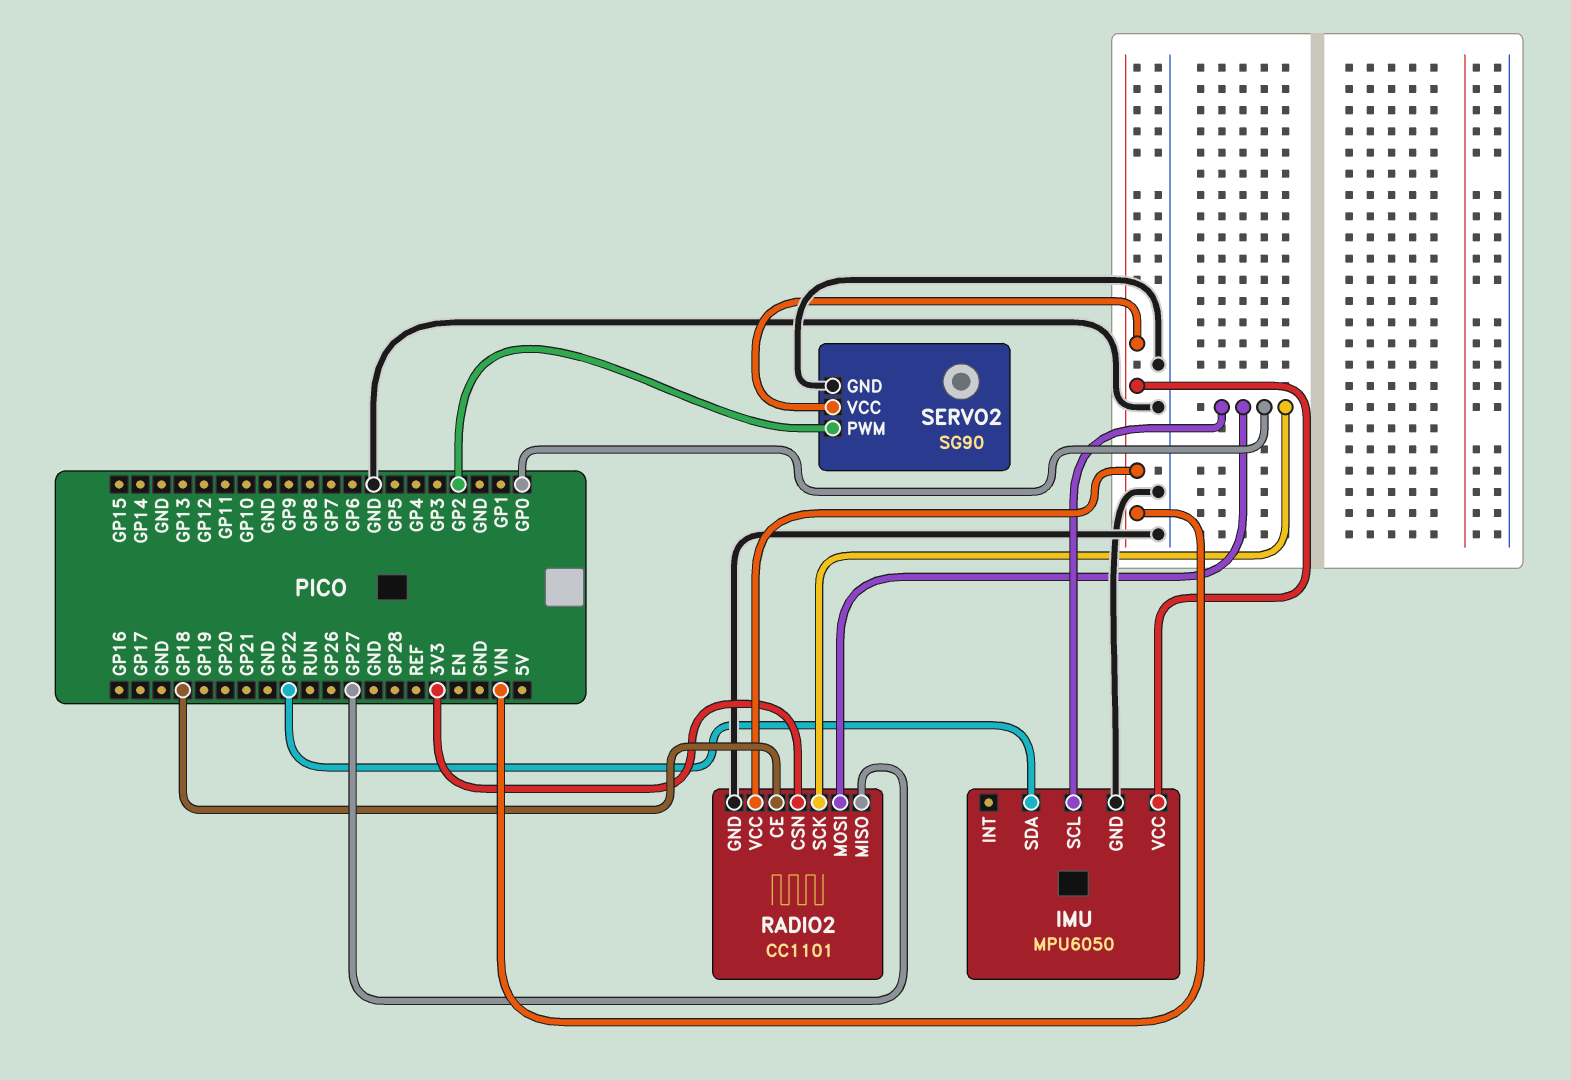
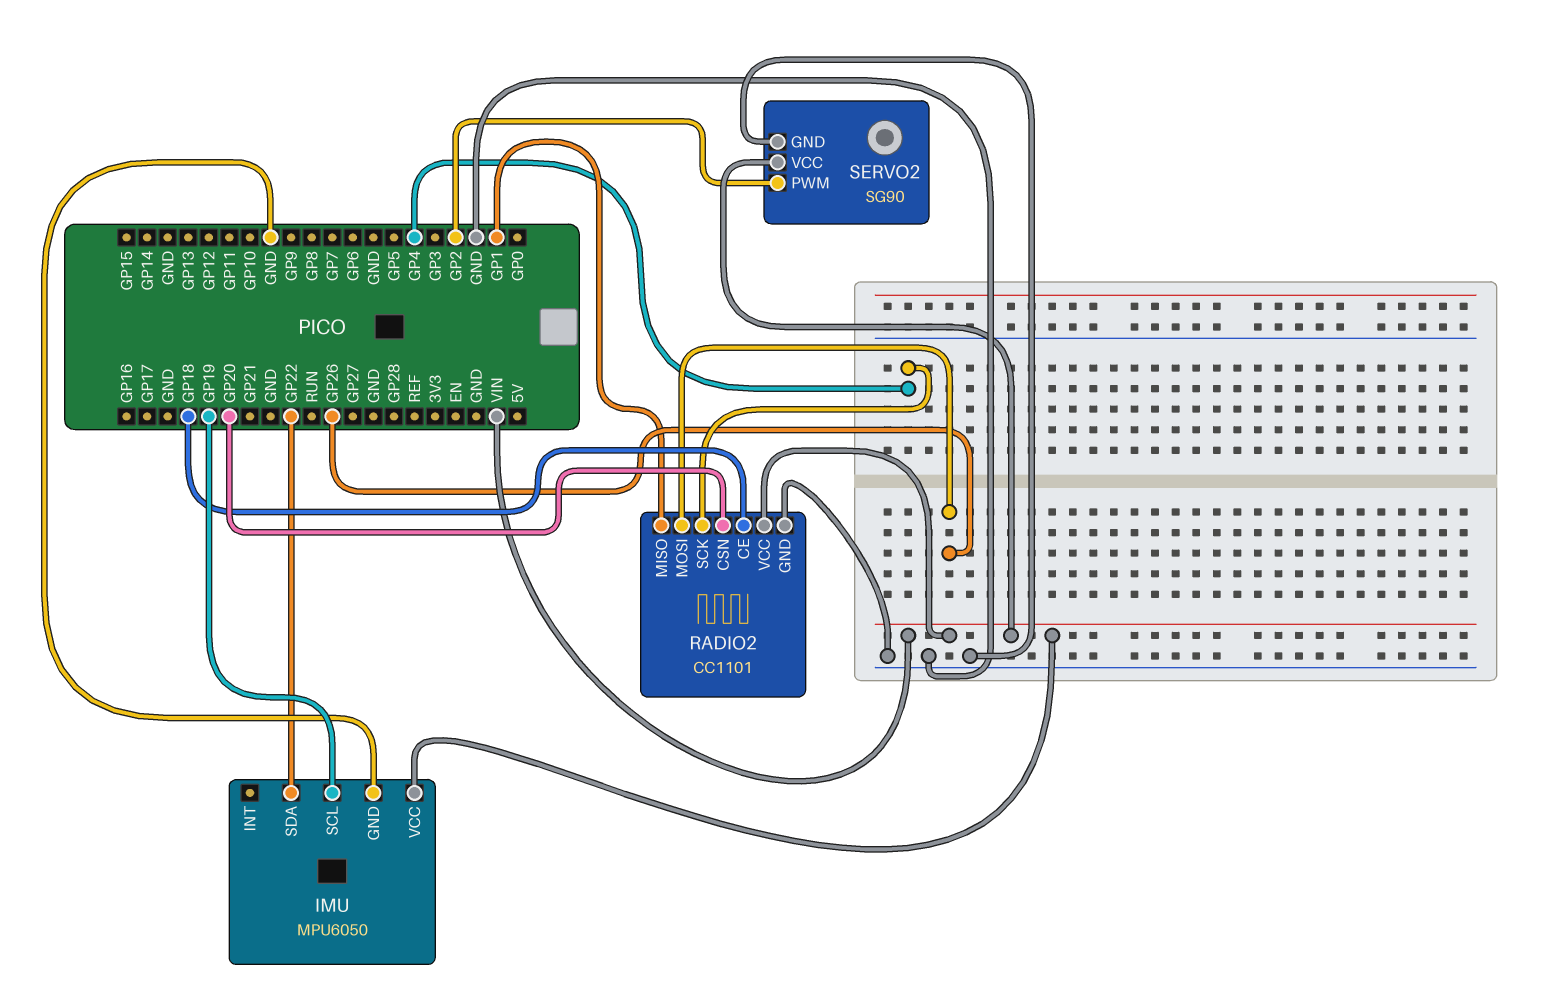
IMU pin SCL: GP0 -> GP19
RADIO2 pin CSN: 3V3 -> GP20
RADIO2 pin MISO: GP27 -> GP1
RADIO2 pin MOSI: GP0 -> GP26
RADIO2 pin SCK: GP0 -> GP4

